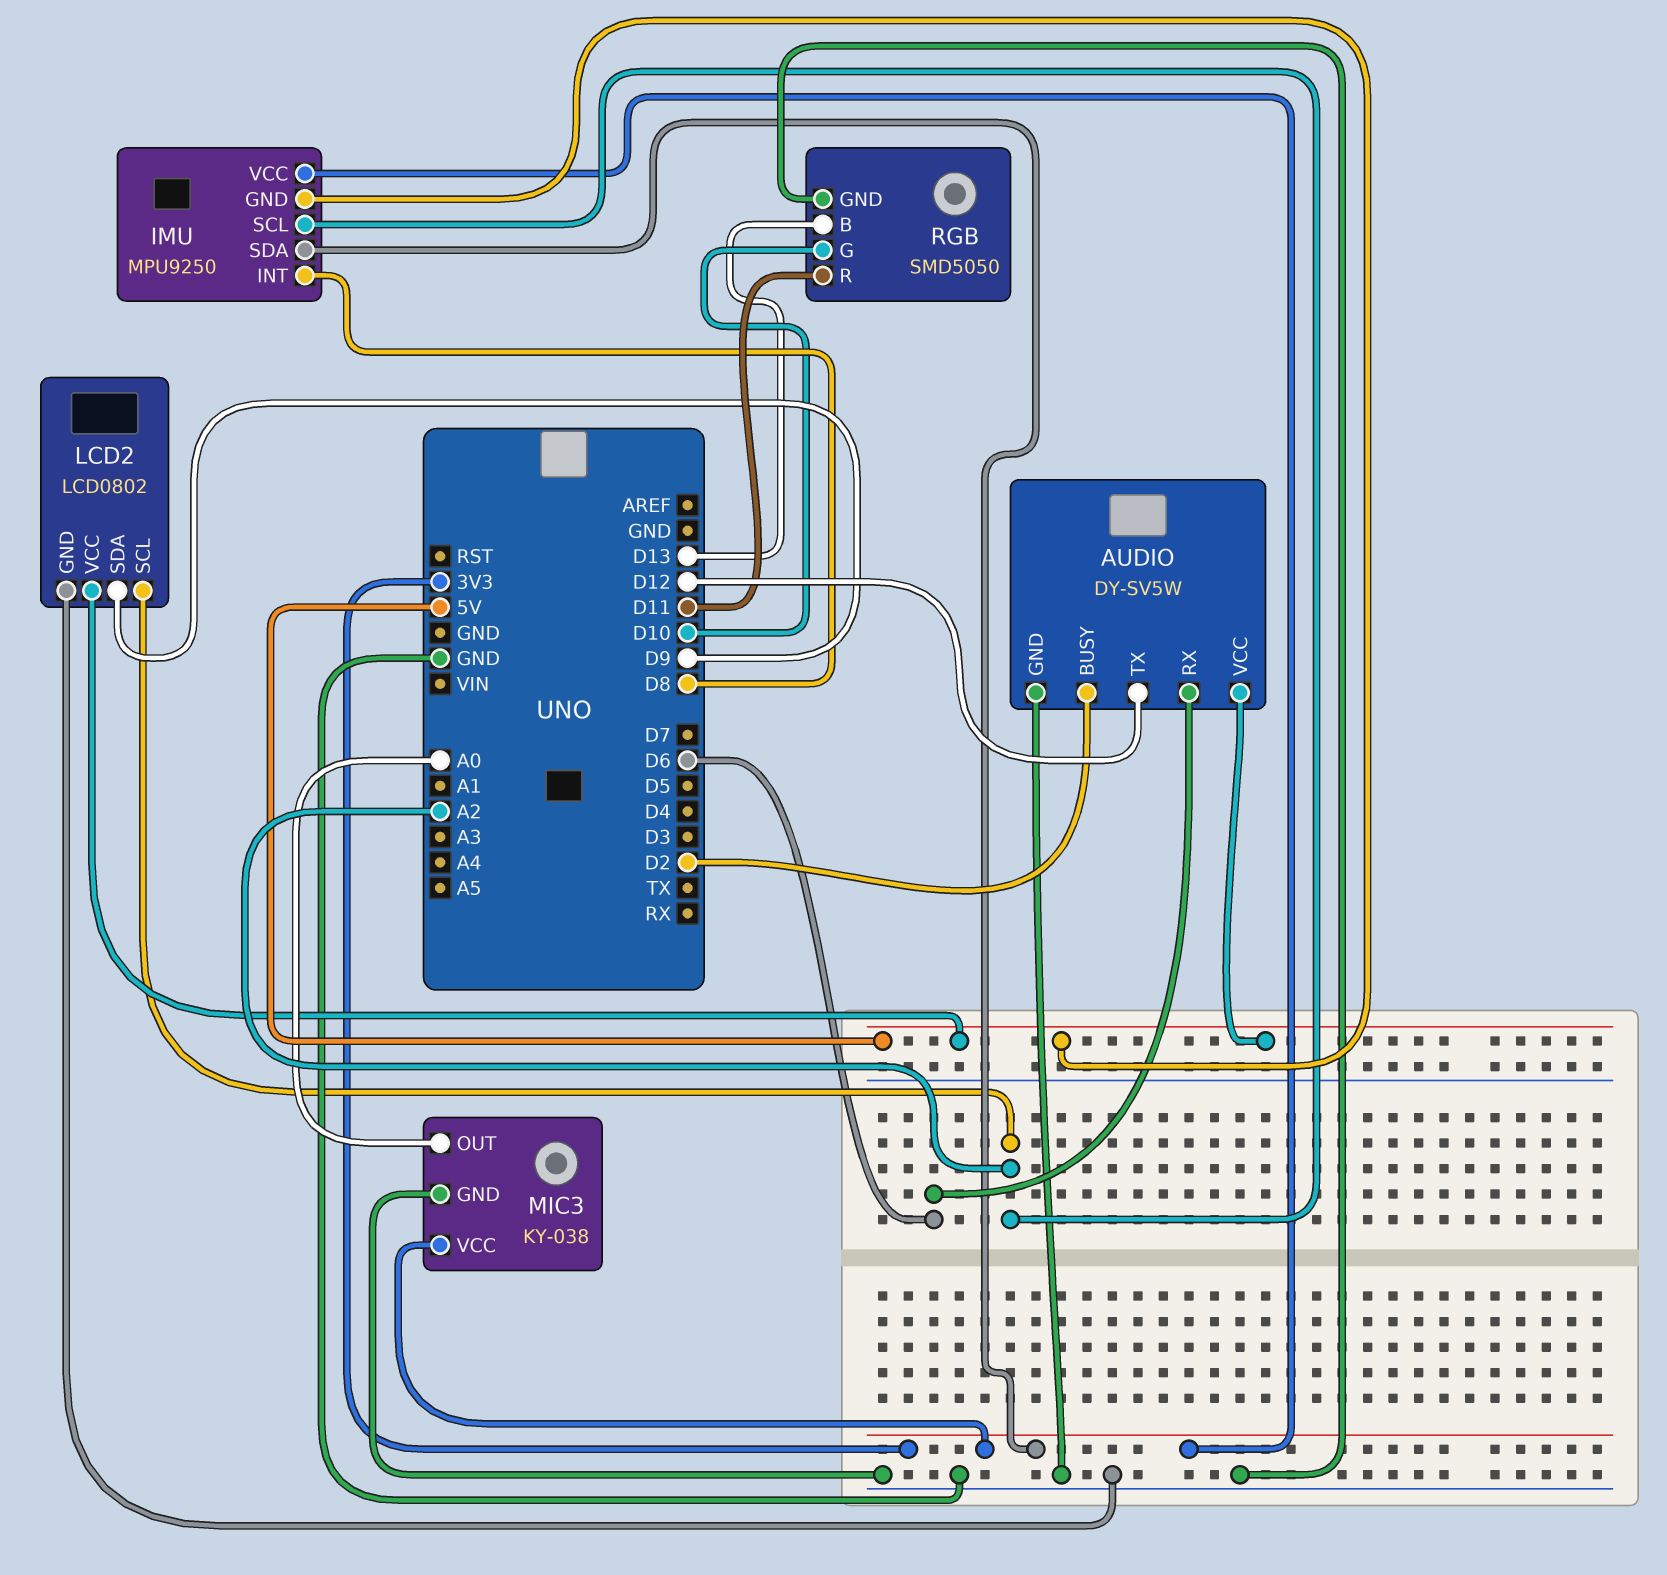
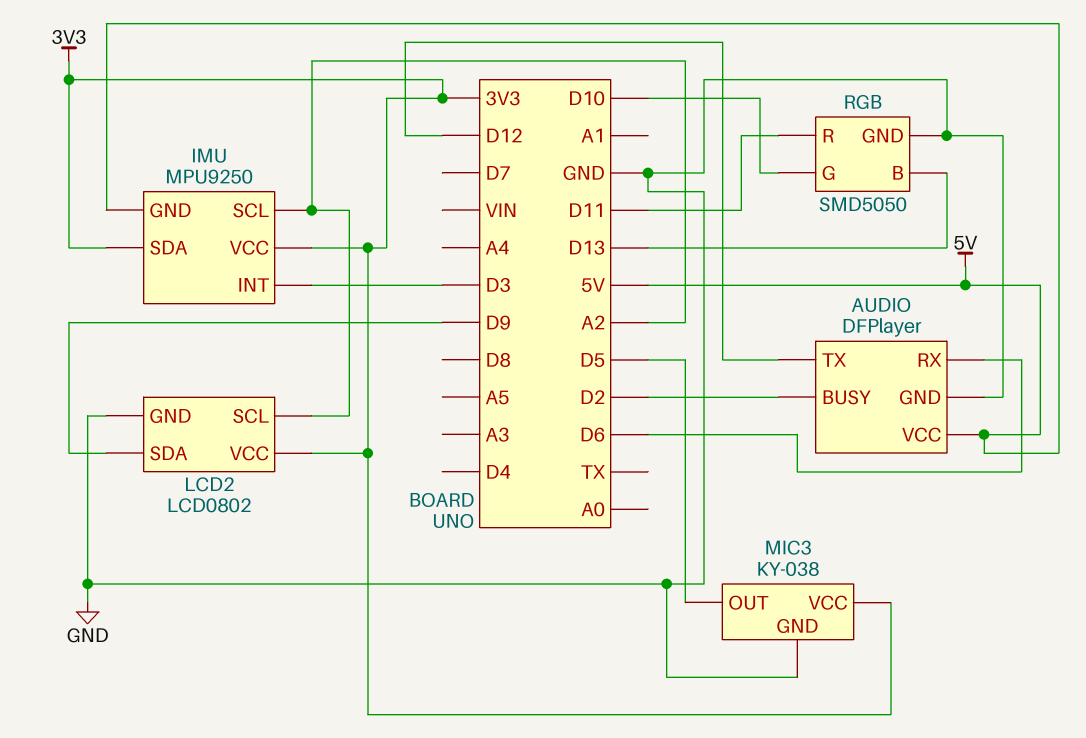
AUDIO: DY-SV5W -> DFPlayer
IMU pin INT: D8 -> D3
LCD2 pin VCC: 5V -> 3V3
MIC3 pin OUT: A0 -> D5

